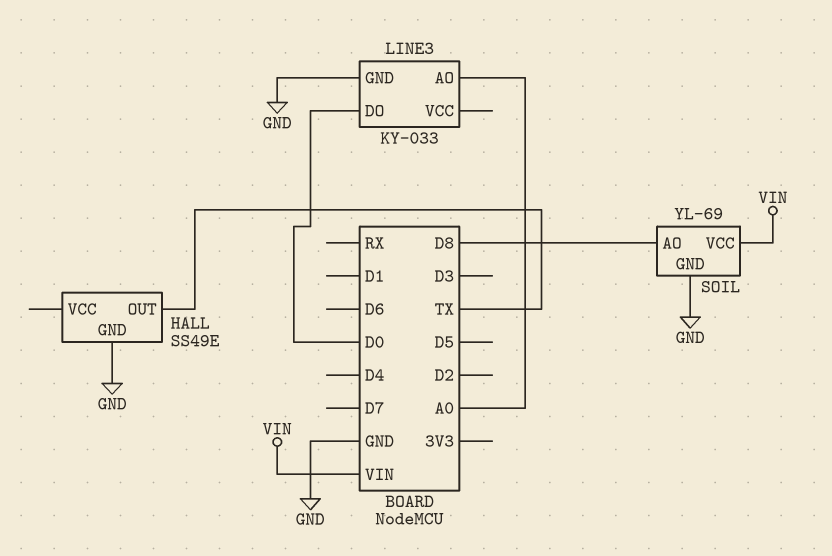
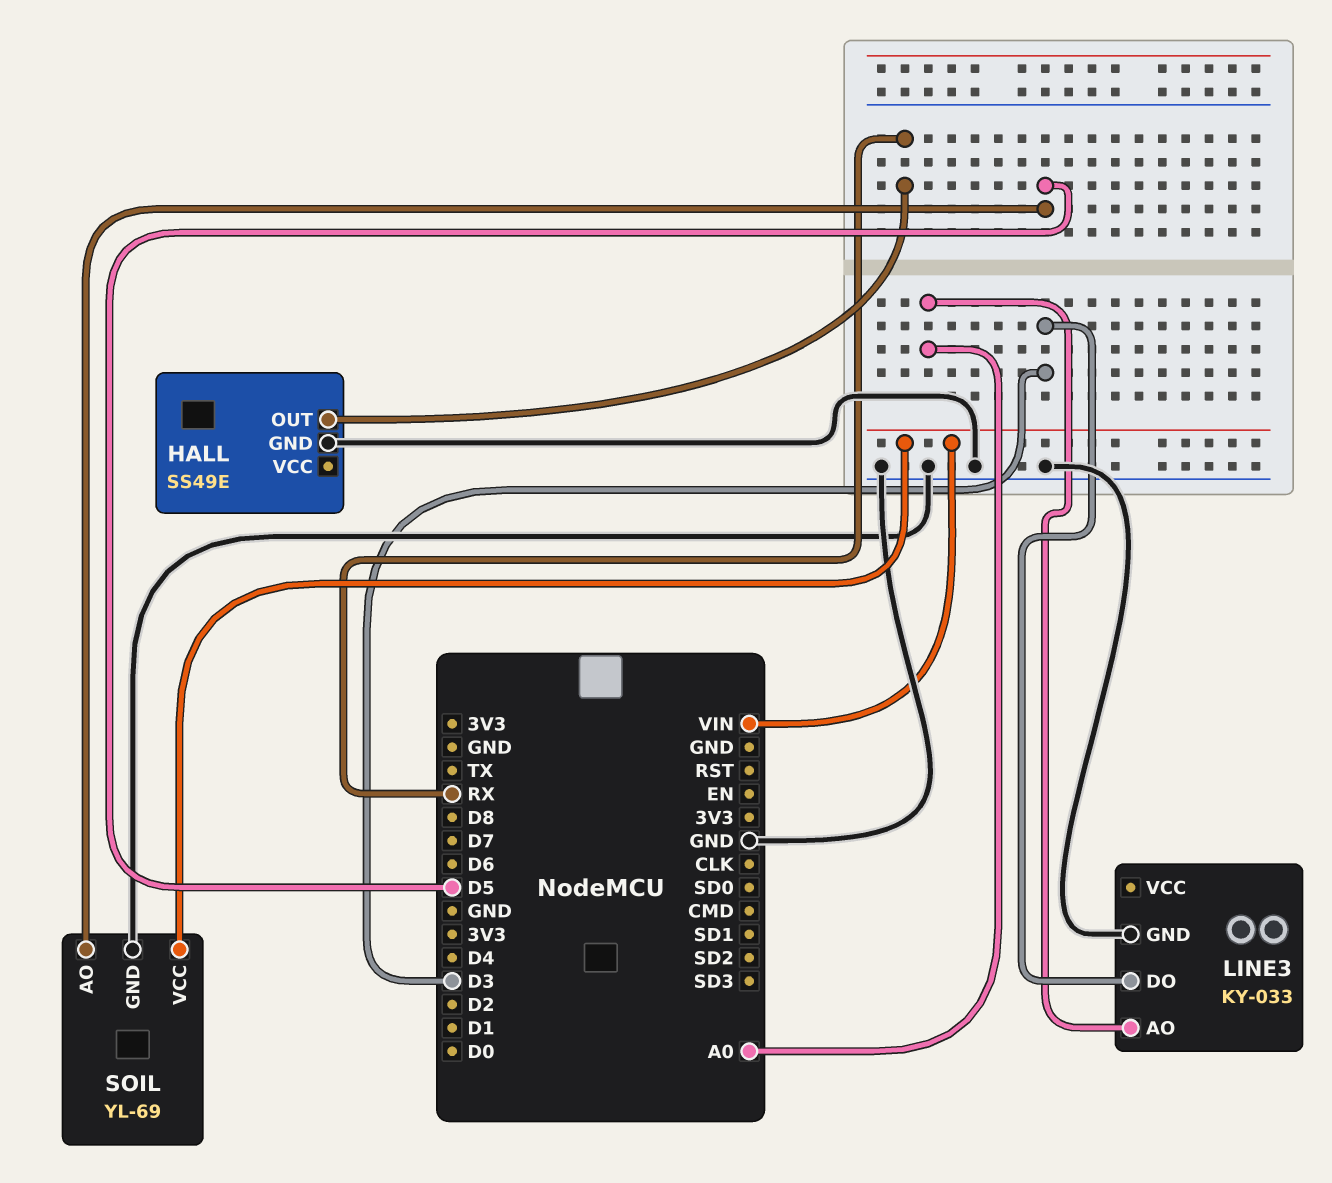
HALL pin OUT: TX -> RX
LINE3 pin DO: D0 -> D3
SOIL pin AO: D8 -> D5

